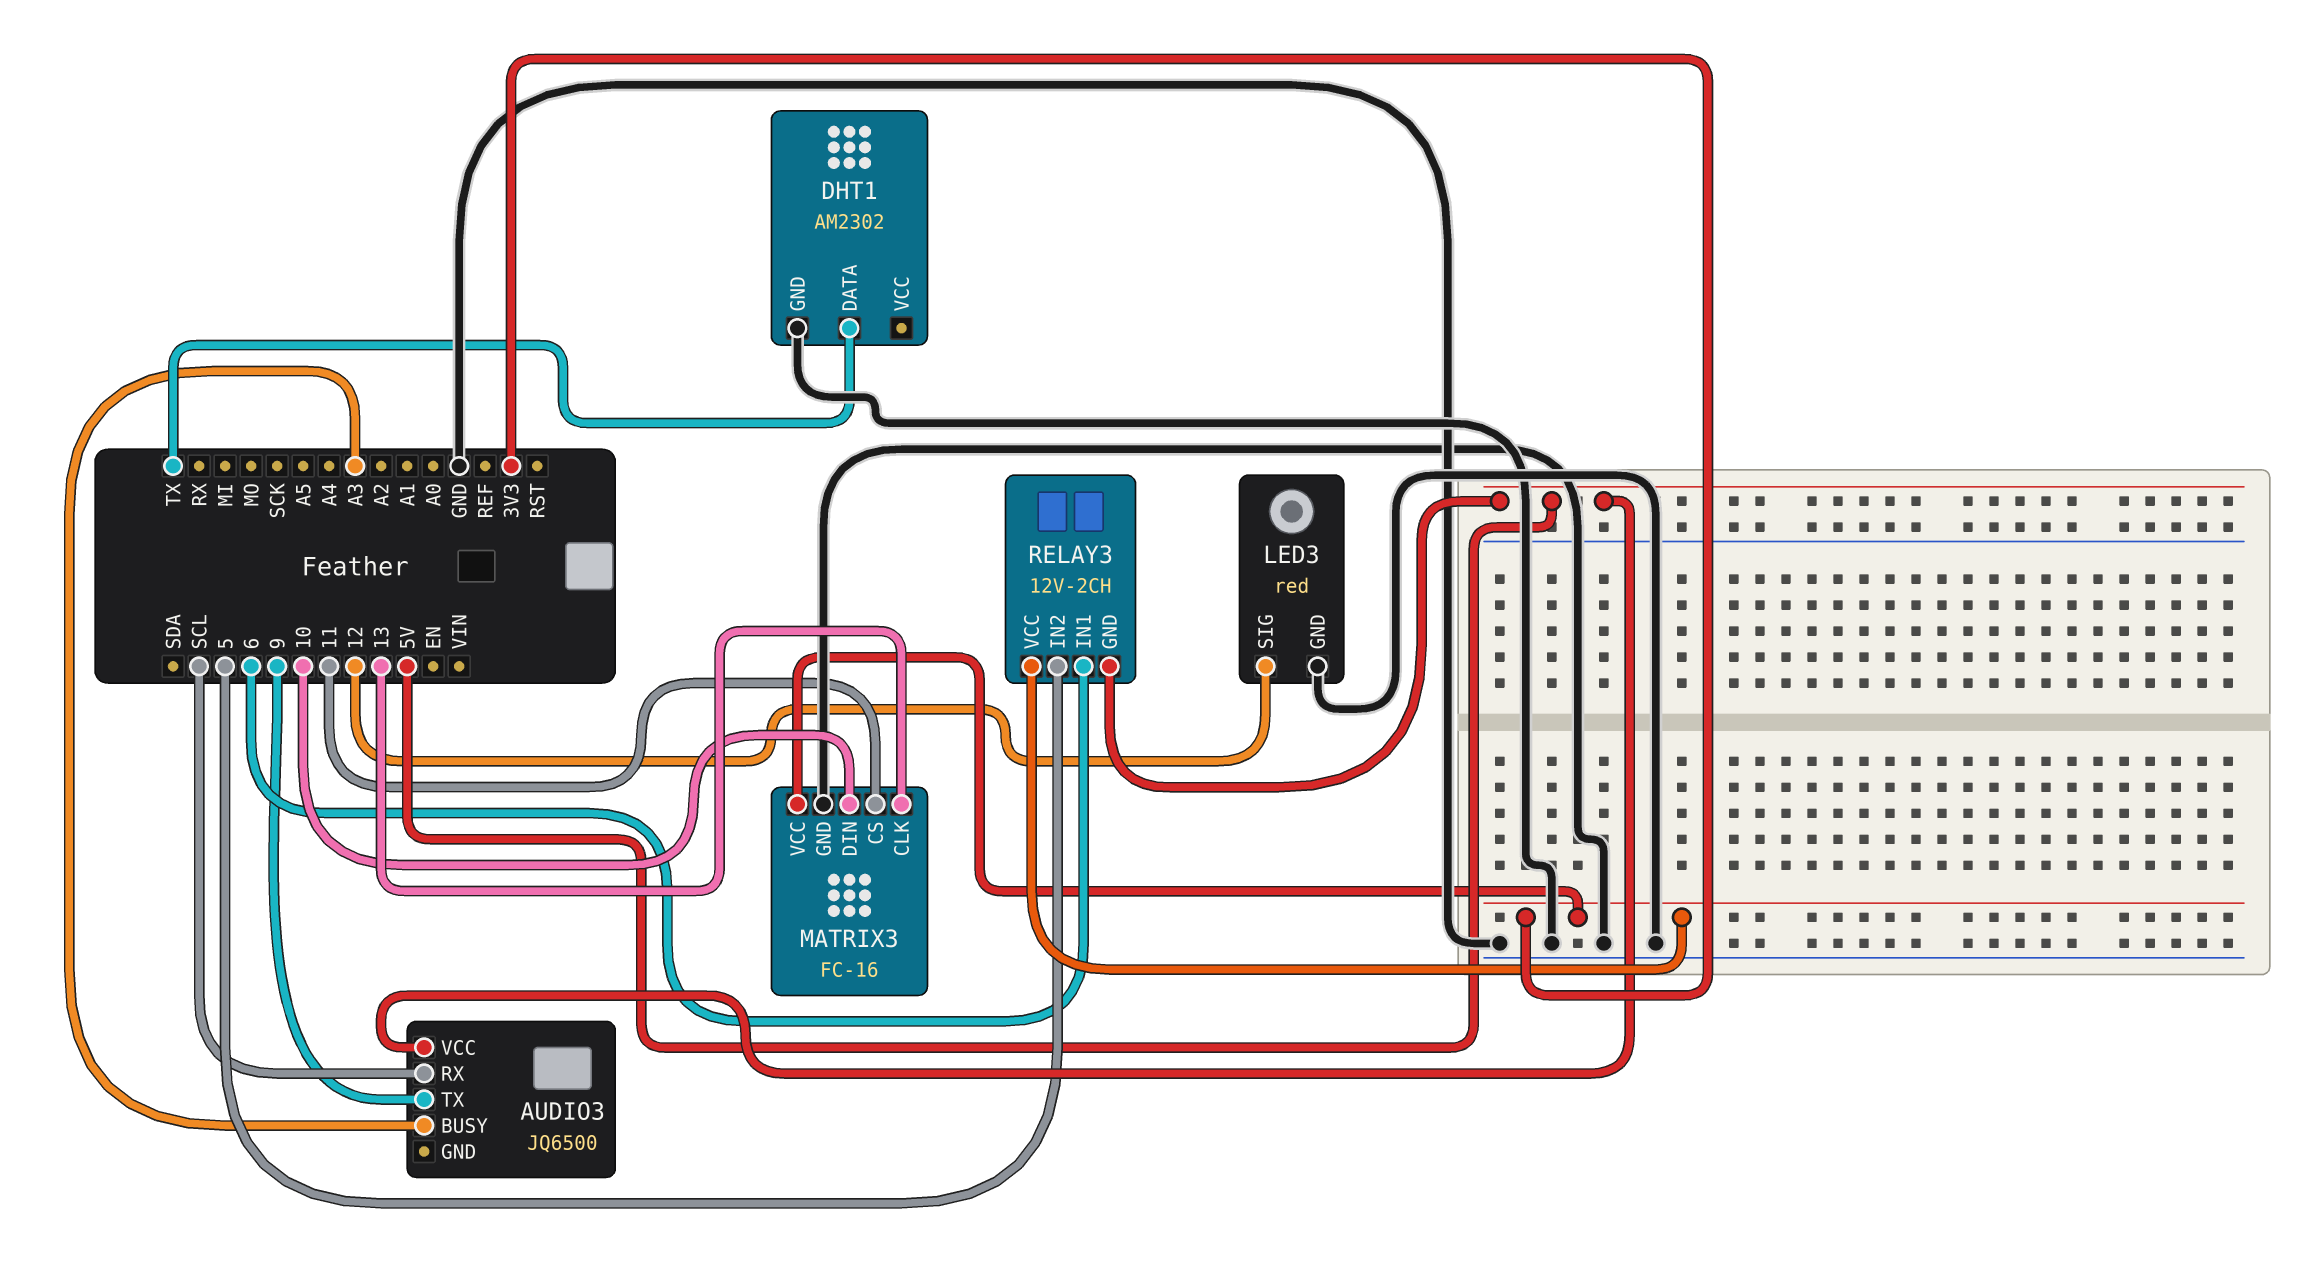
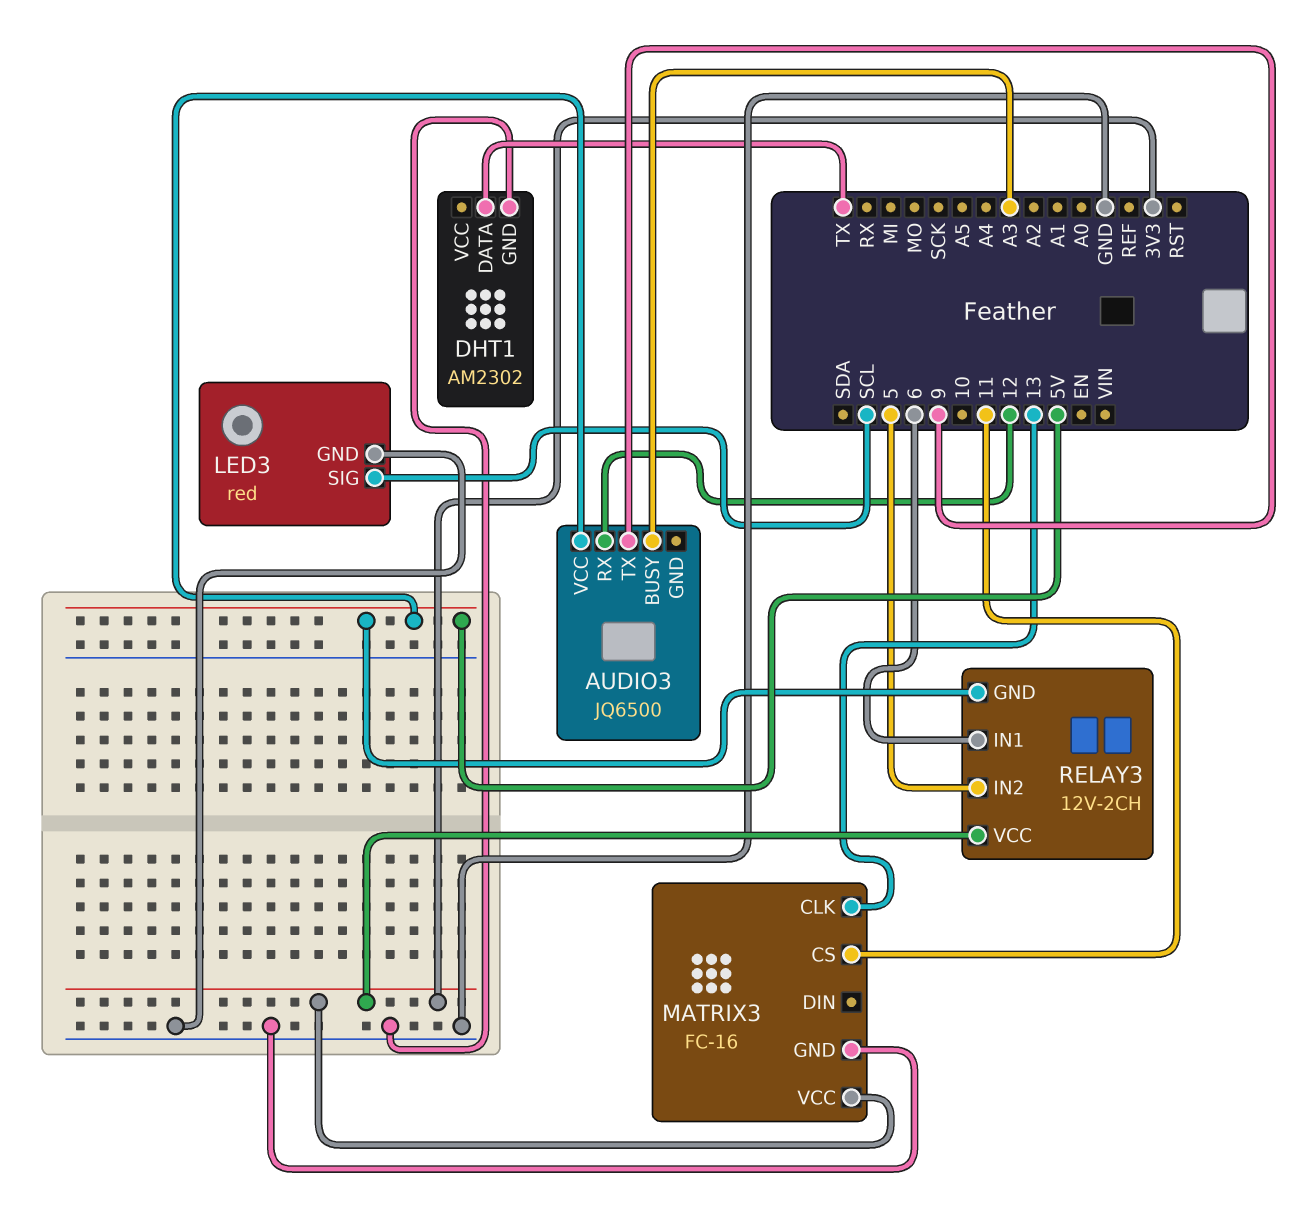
AUDIO3 pin RX: SCL -> 12
LED3 pin SIG: 12 -> SCL
MATRIX3 pin DIN: 10 -> none

